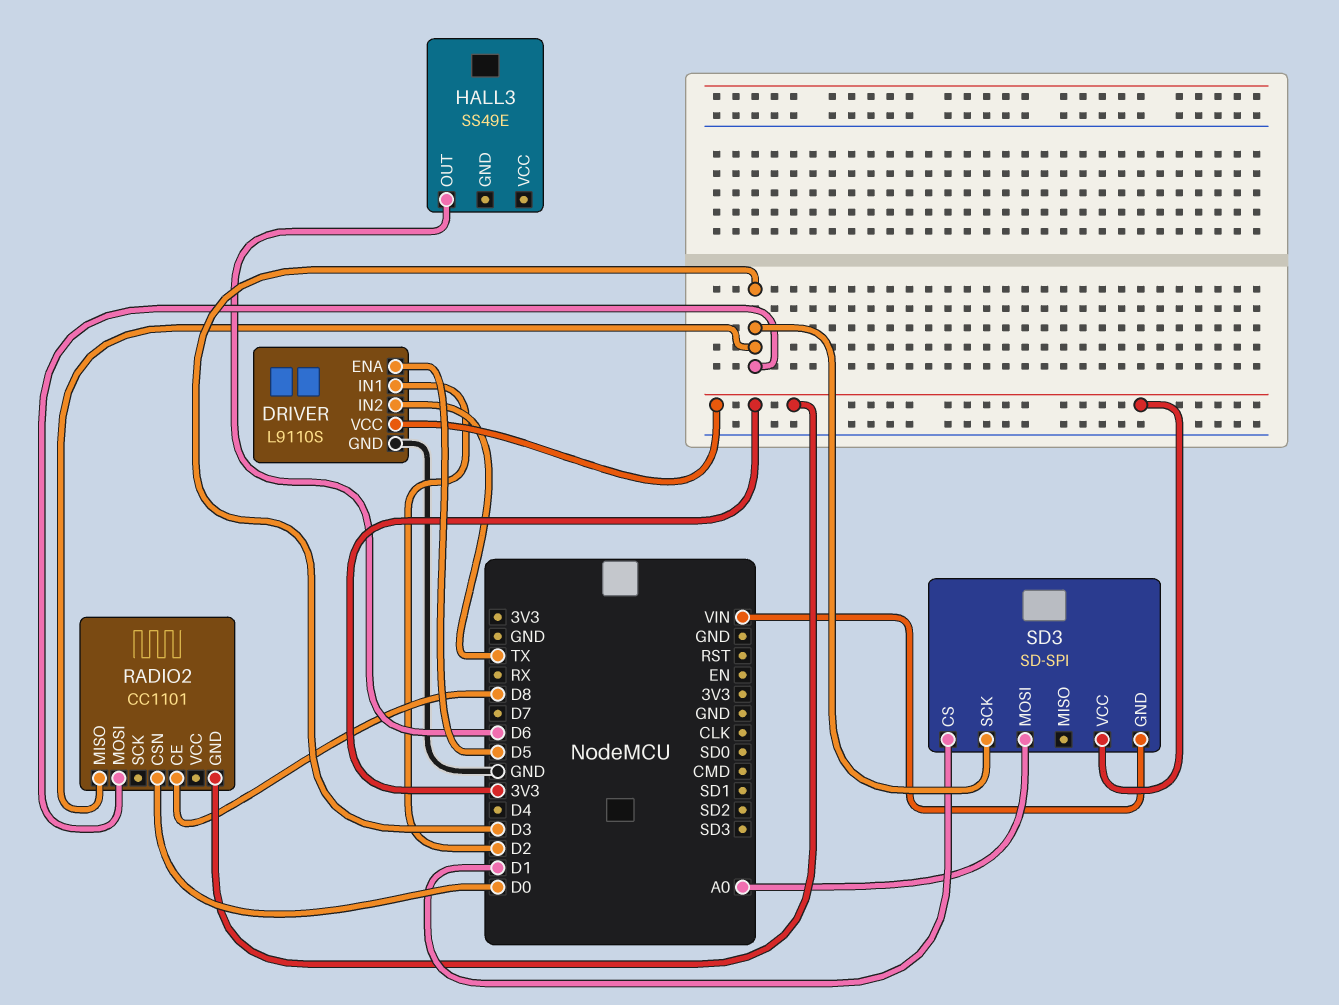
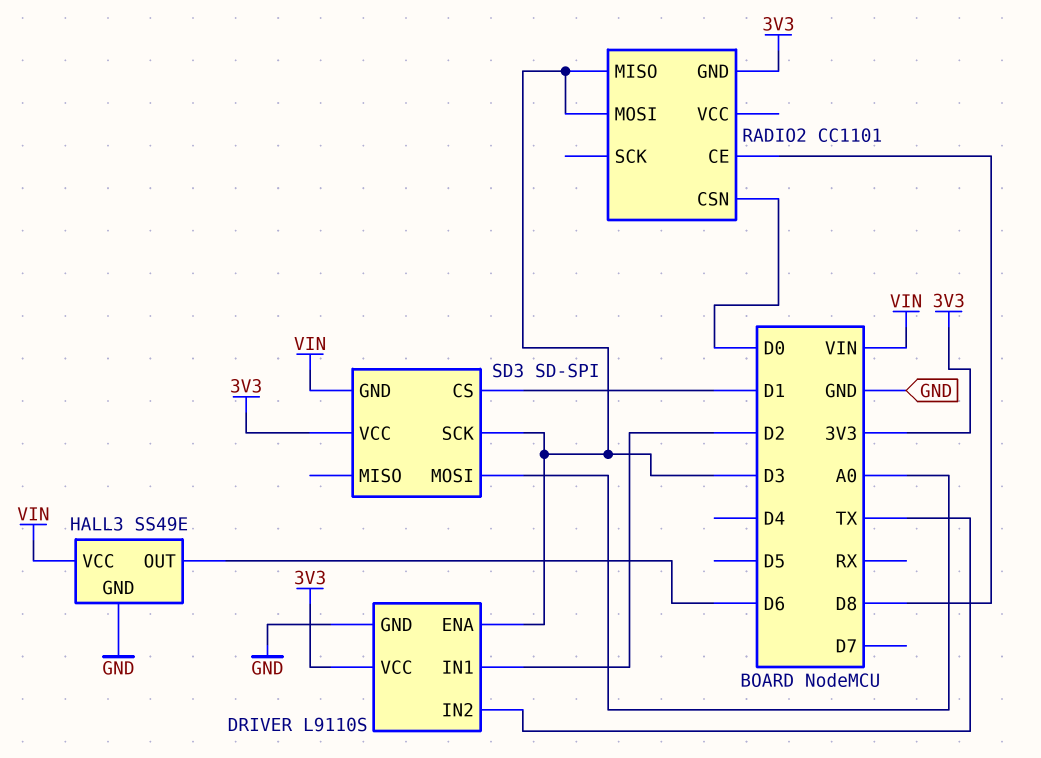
DRIVER pin ENA: D5 -> D3
HALL3 pin GND: none -> GND
HALL3 pin VCC: none -> VIN

